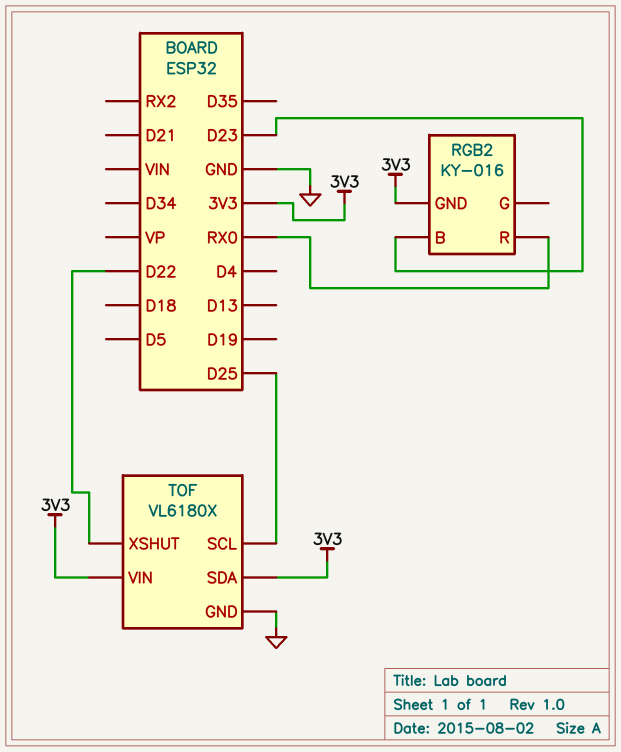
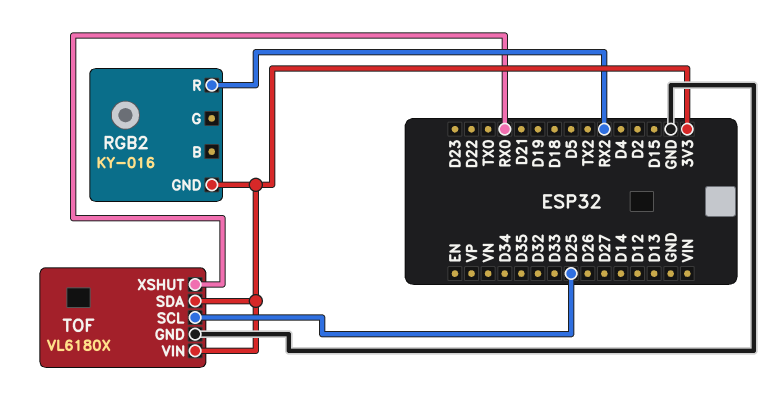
RGB2 pin B: D23 -> none
RGB2 pin R: RX0 -> RX2
TOF pin XSHUT: D22 -> RX0

